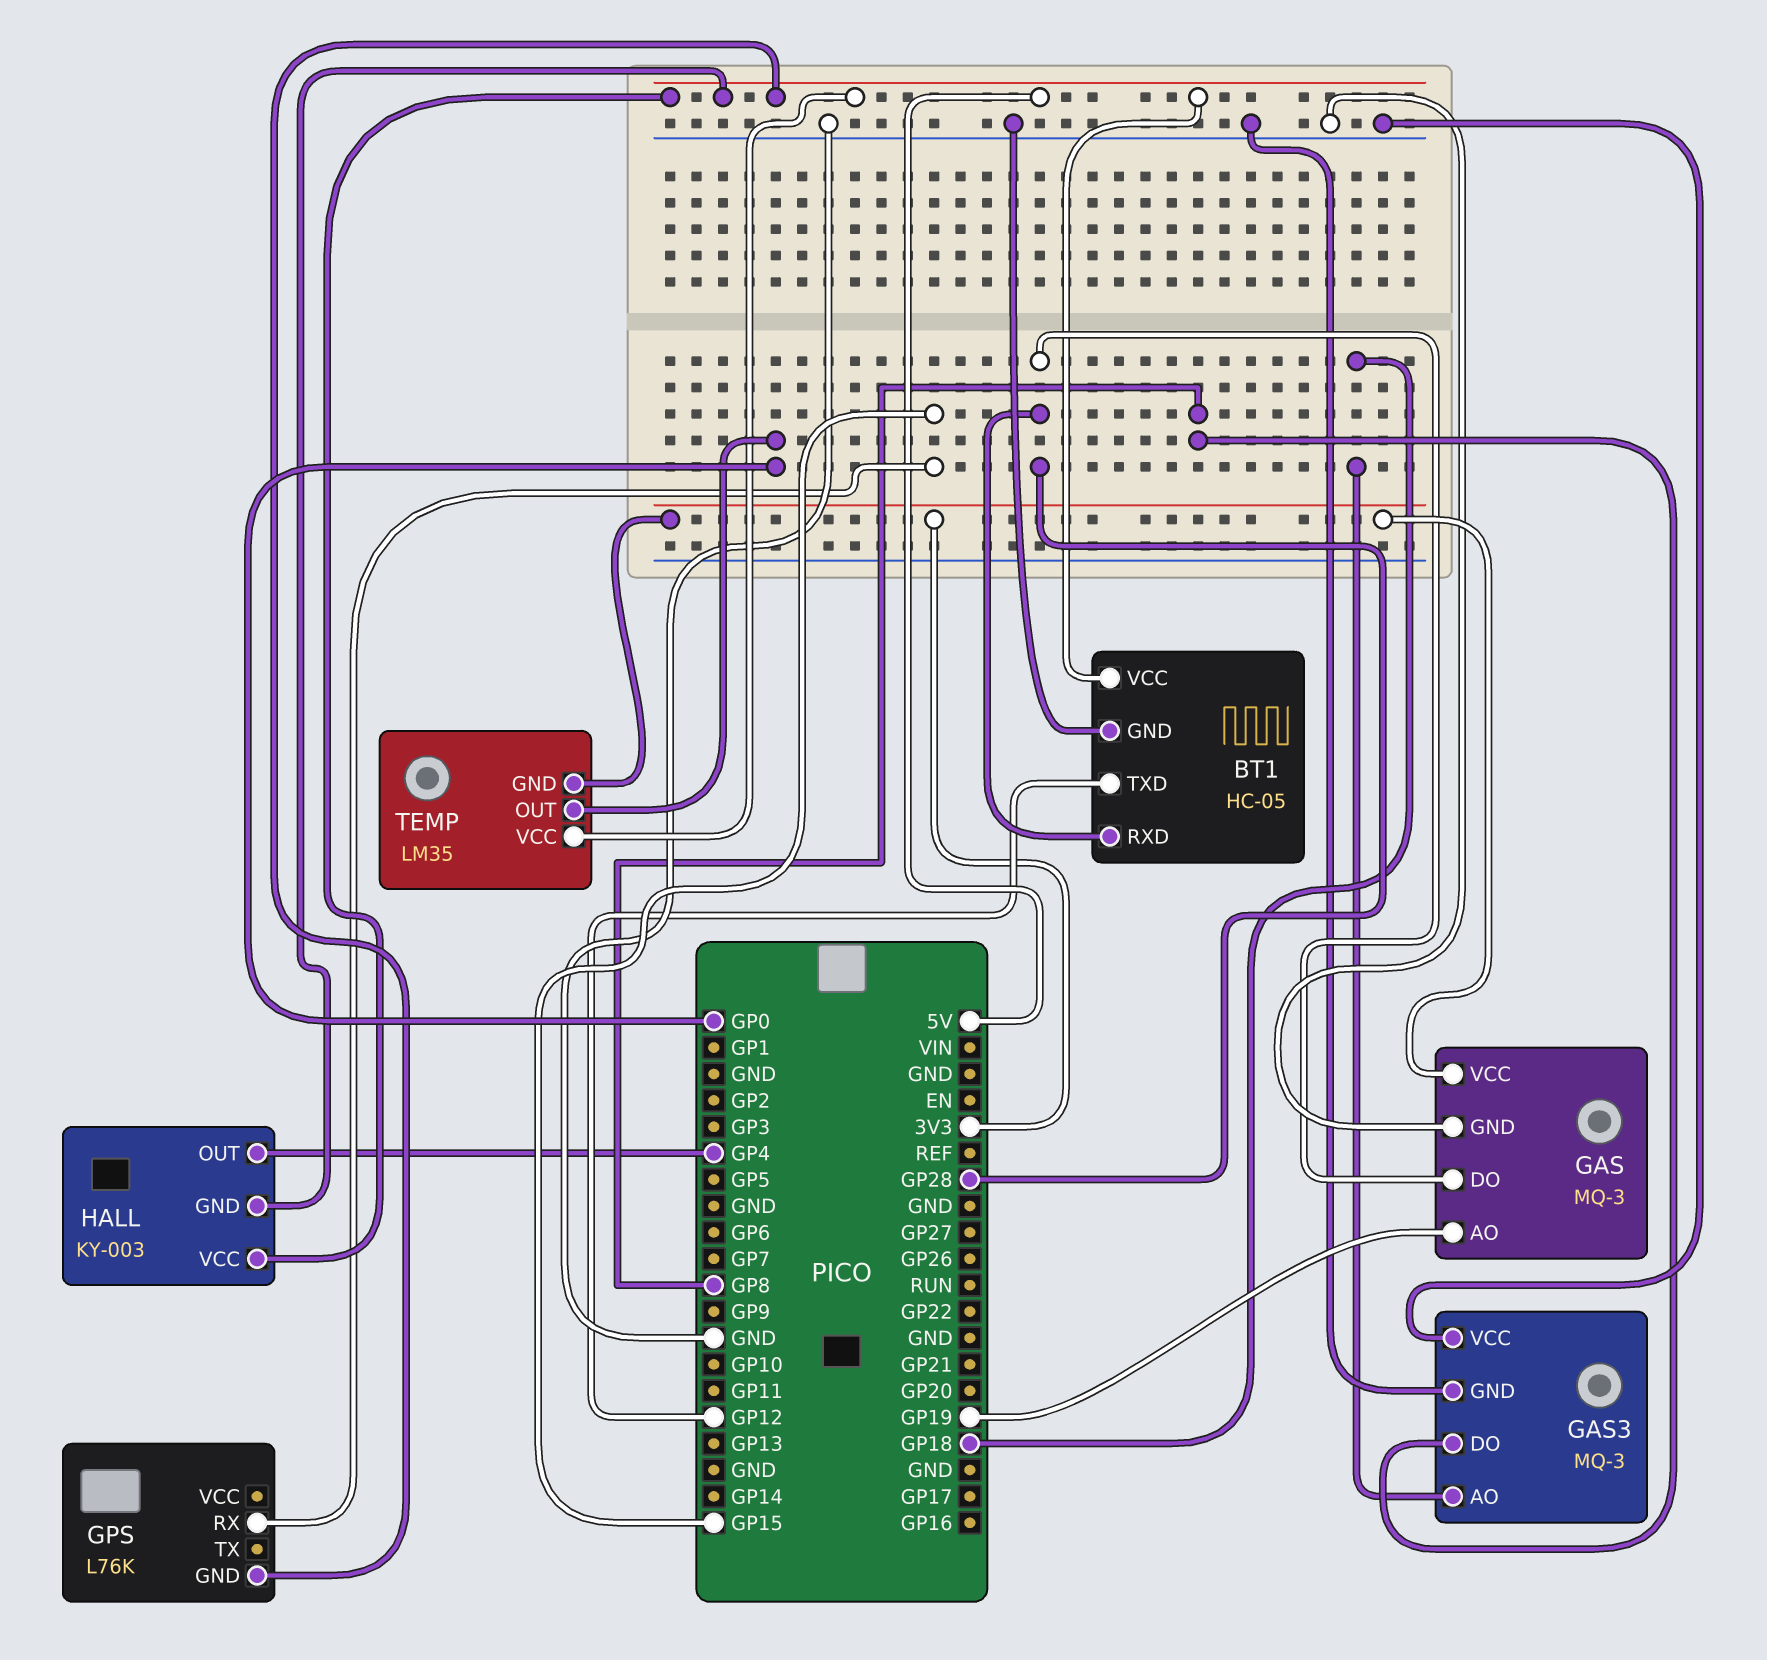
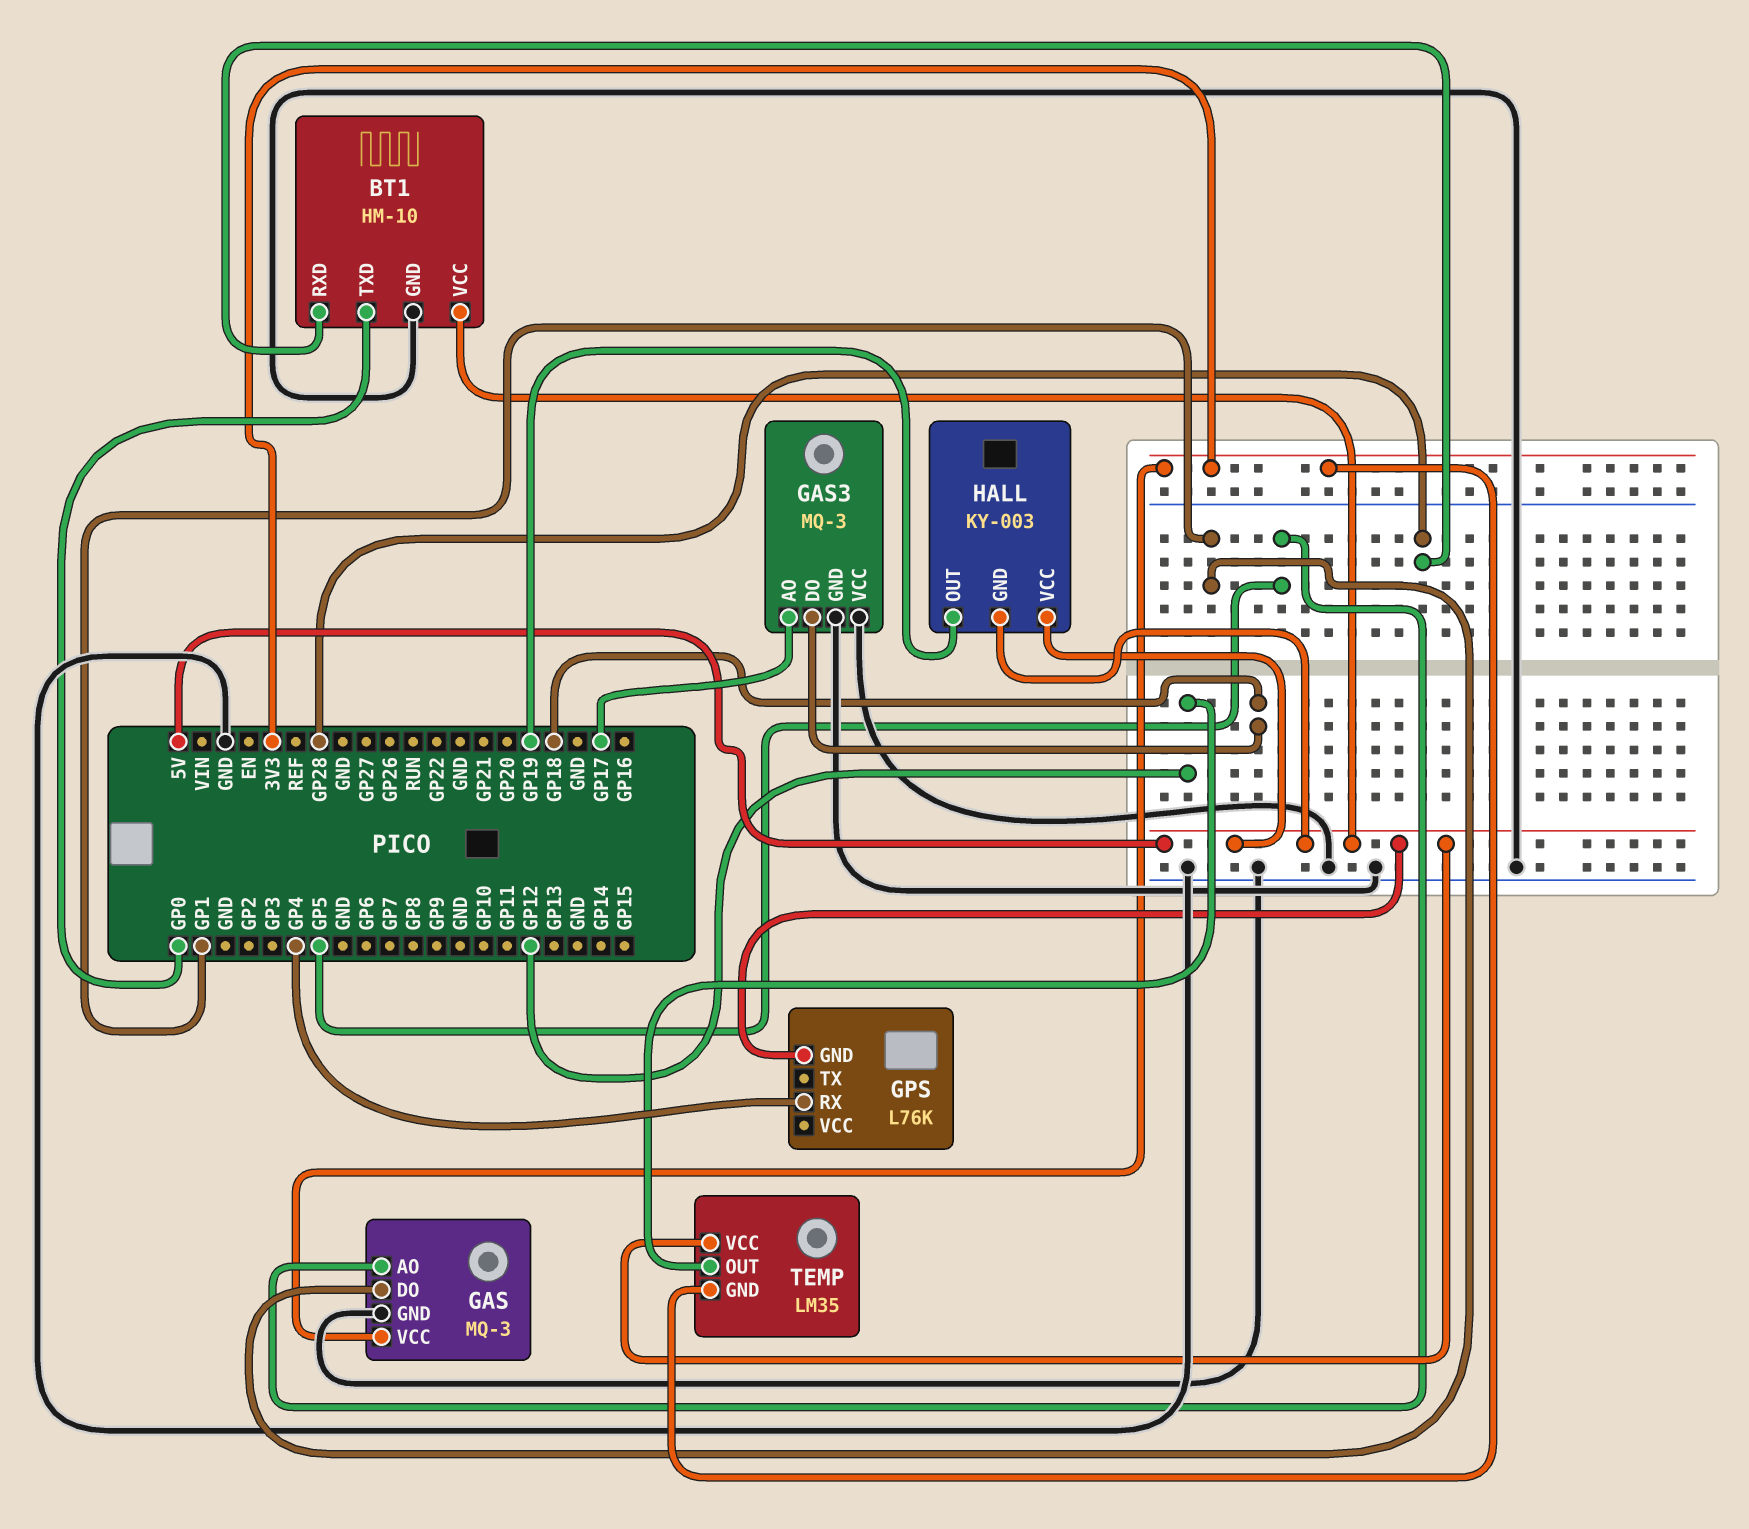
BT1: HC-05 -> HM-10
BT1 pin TXD: GP12 -> GP0
GAS pin AO: GP19 -> GP5
GAS pin DO: GP28 -> GP1
GAS3 pin AO: GP18 -> GP17
GAS3 pin DO: GP8 -> GP18
GPS pin RX: GP15 -> GP4
HALL pin OUT: GP4 -> GP19
TEMP pin OUT: GP0 -> GP12

